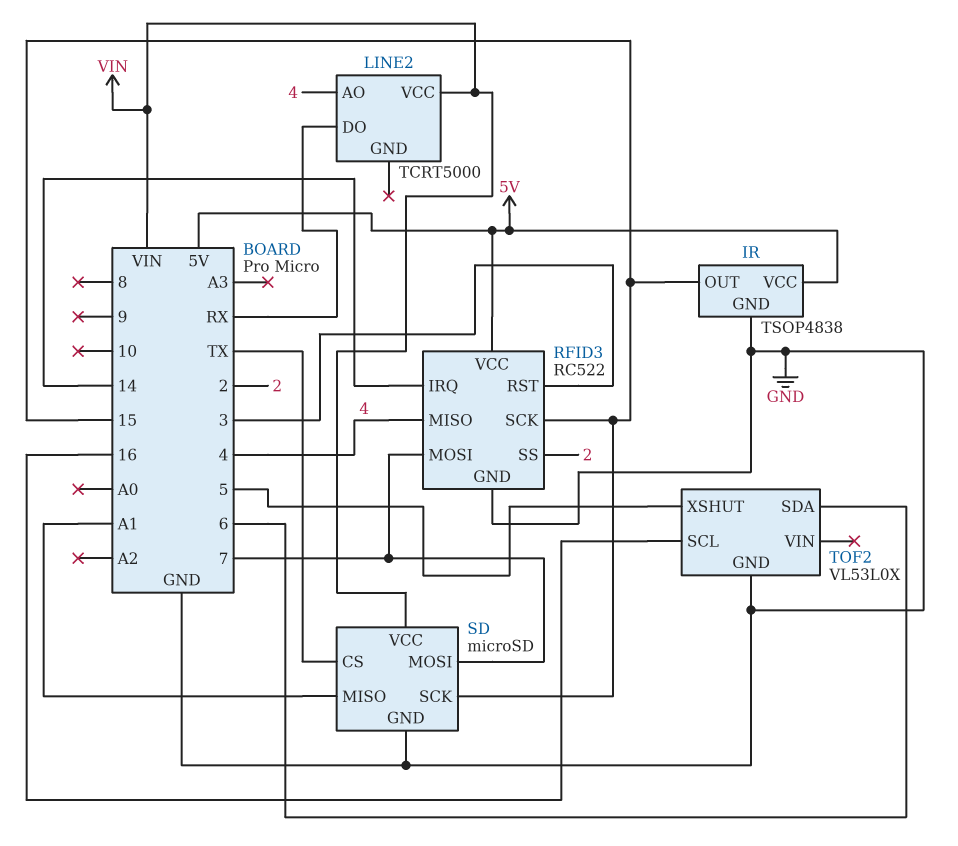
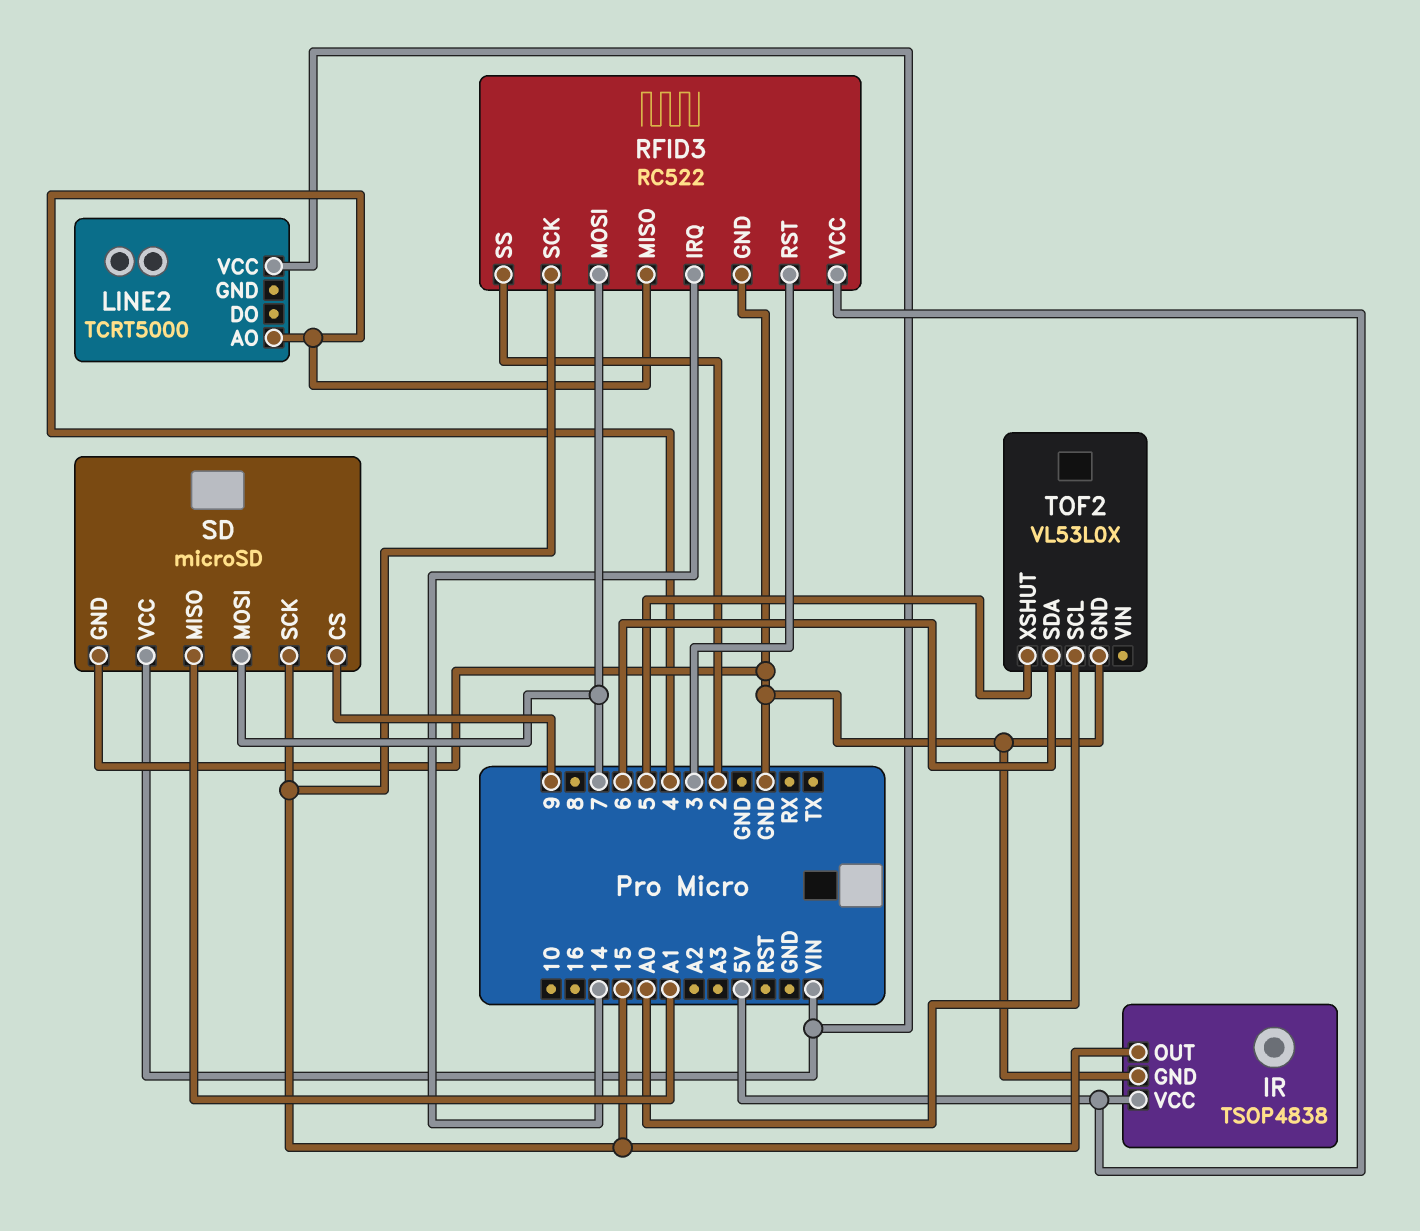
LINE2 pin DO: RX -> none
SD pin CS: TX -> 9
TOF2 pin SCL: 16 -> A0

